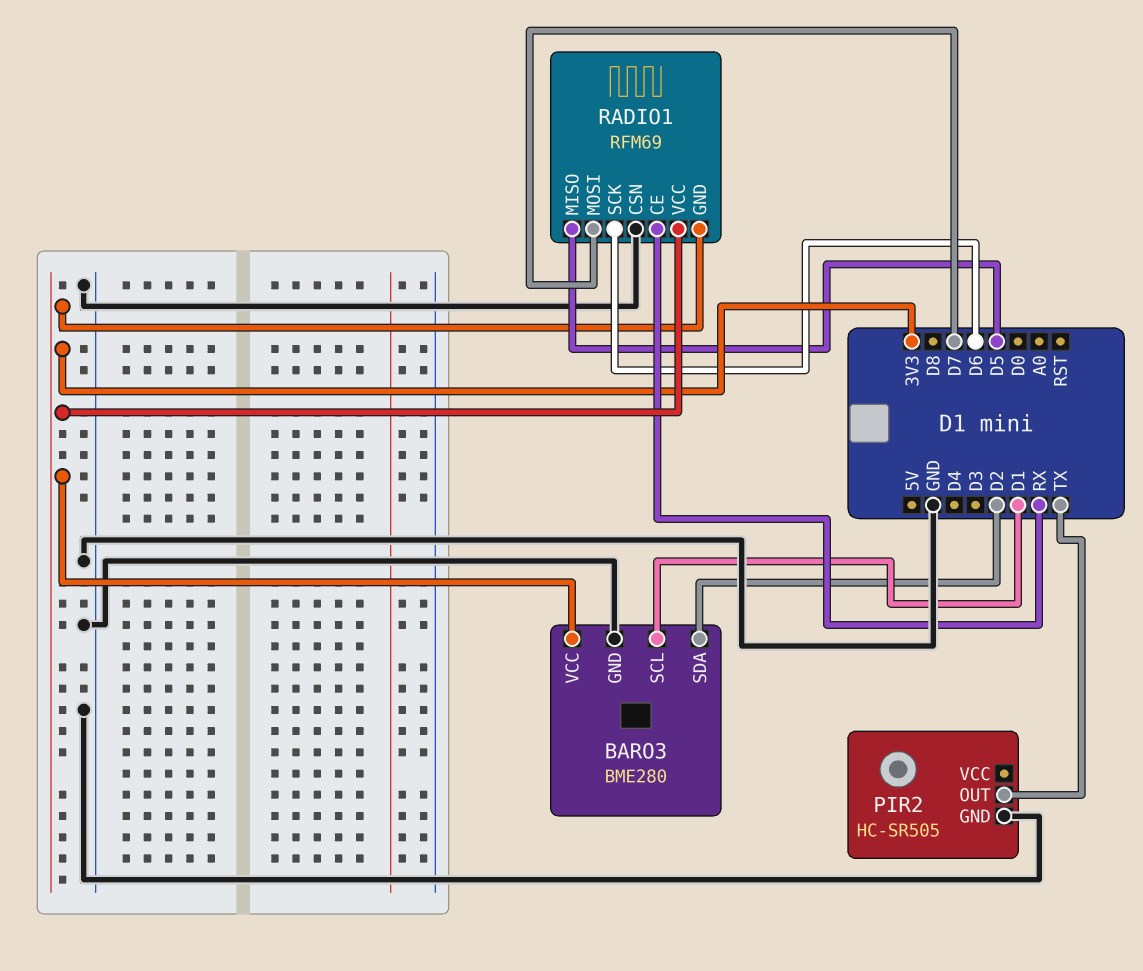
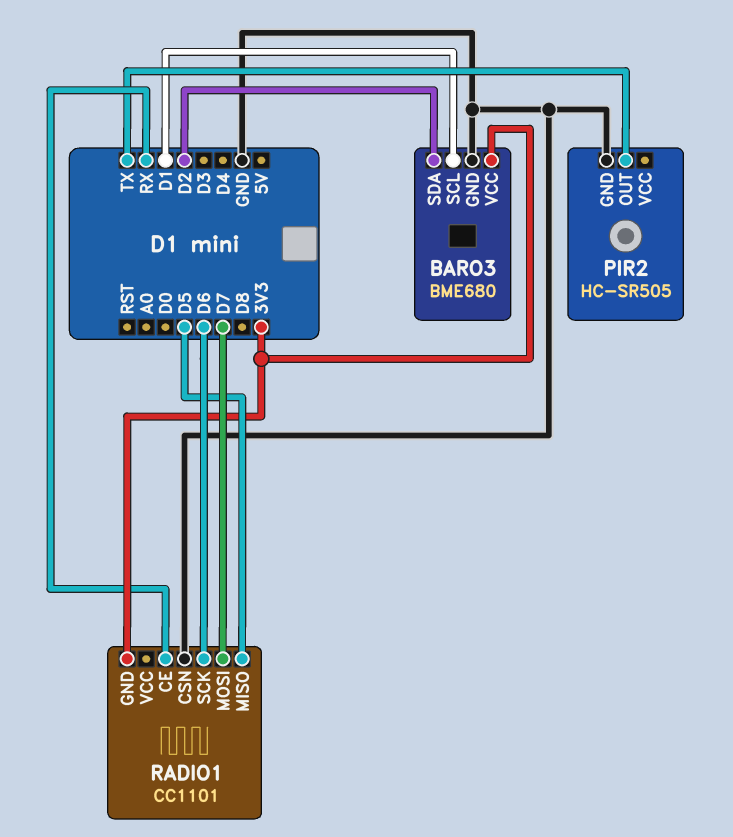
BARO3: BME280 -> BME680
RADIO1: RFM69 -> CC1101
RADIO1 pin VCC: 3V3 -> none

